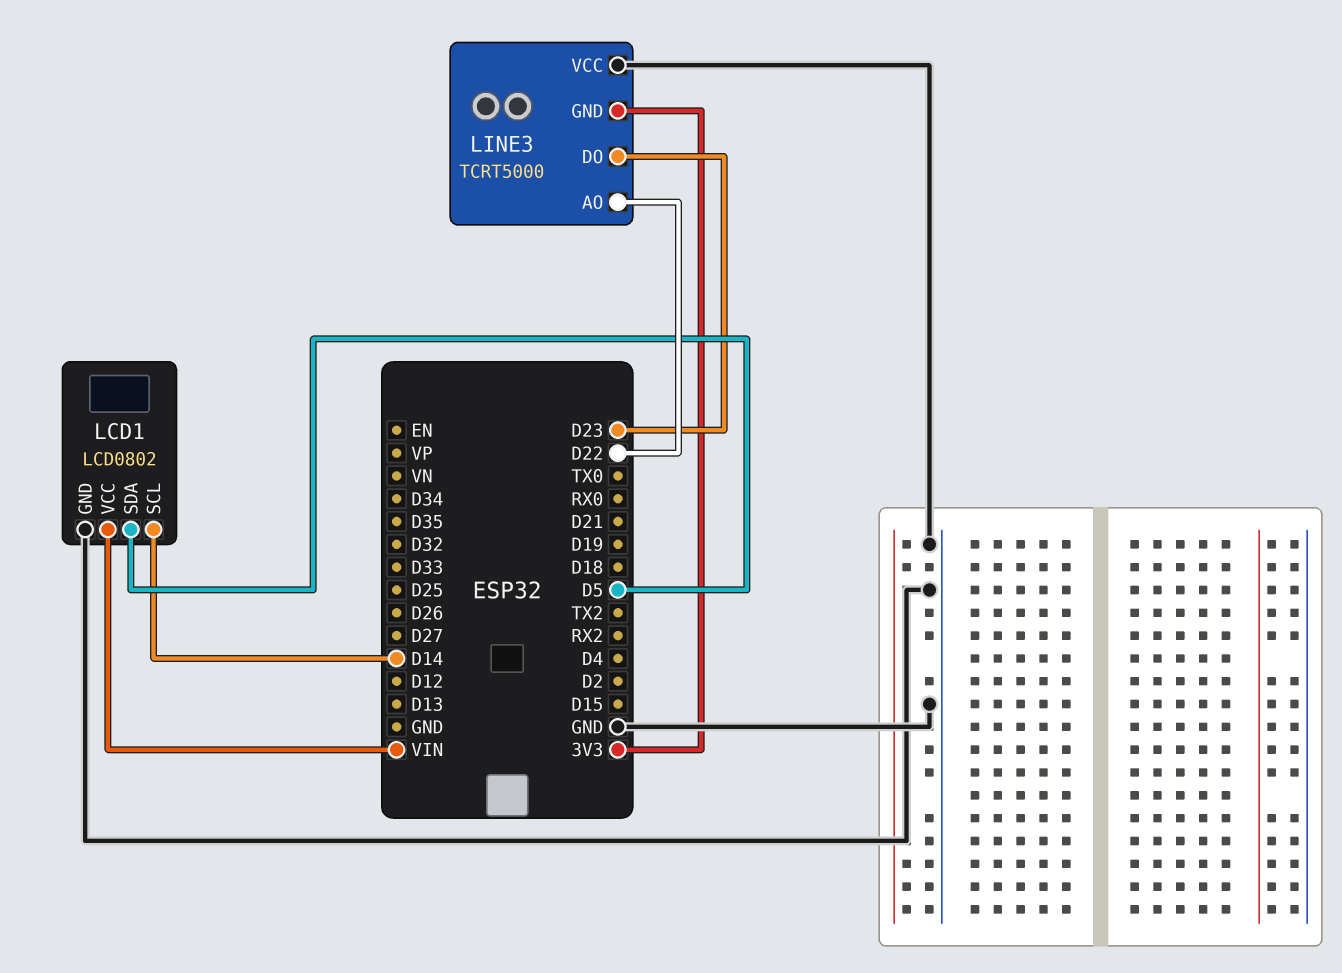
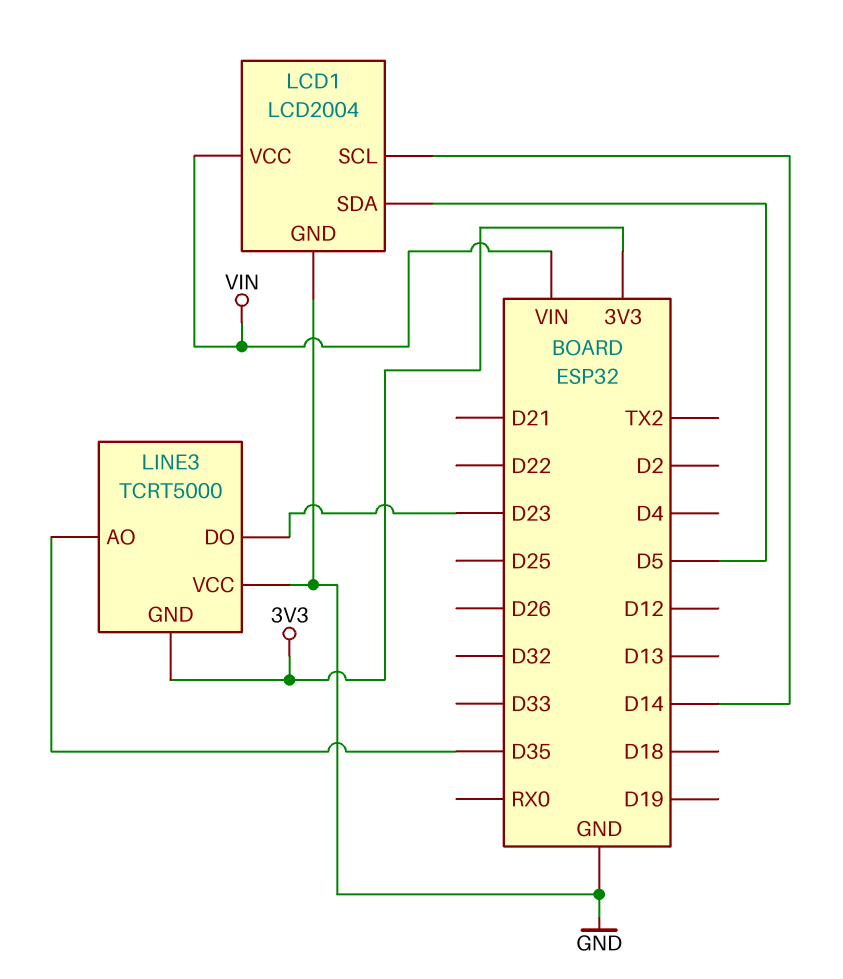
LCD1: LCD0802 -> LCD2004
LINE3 pin AO: D22 -> D35

